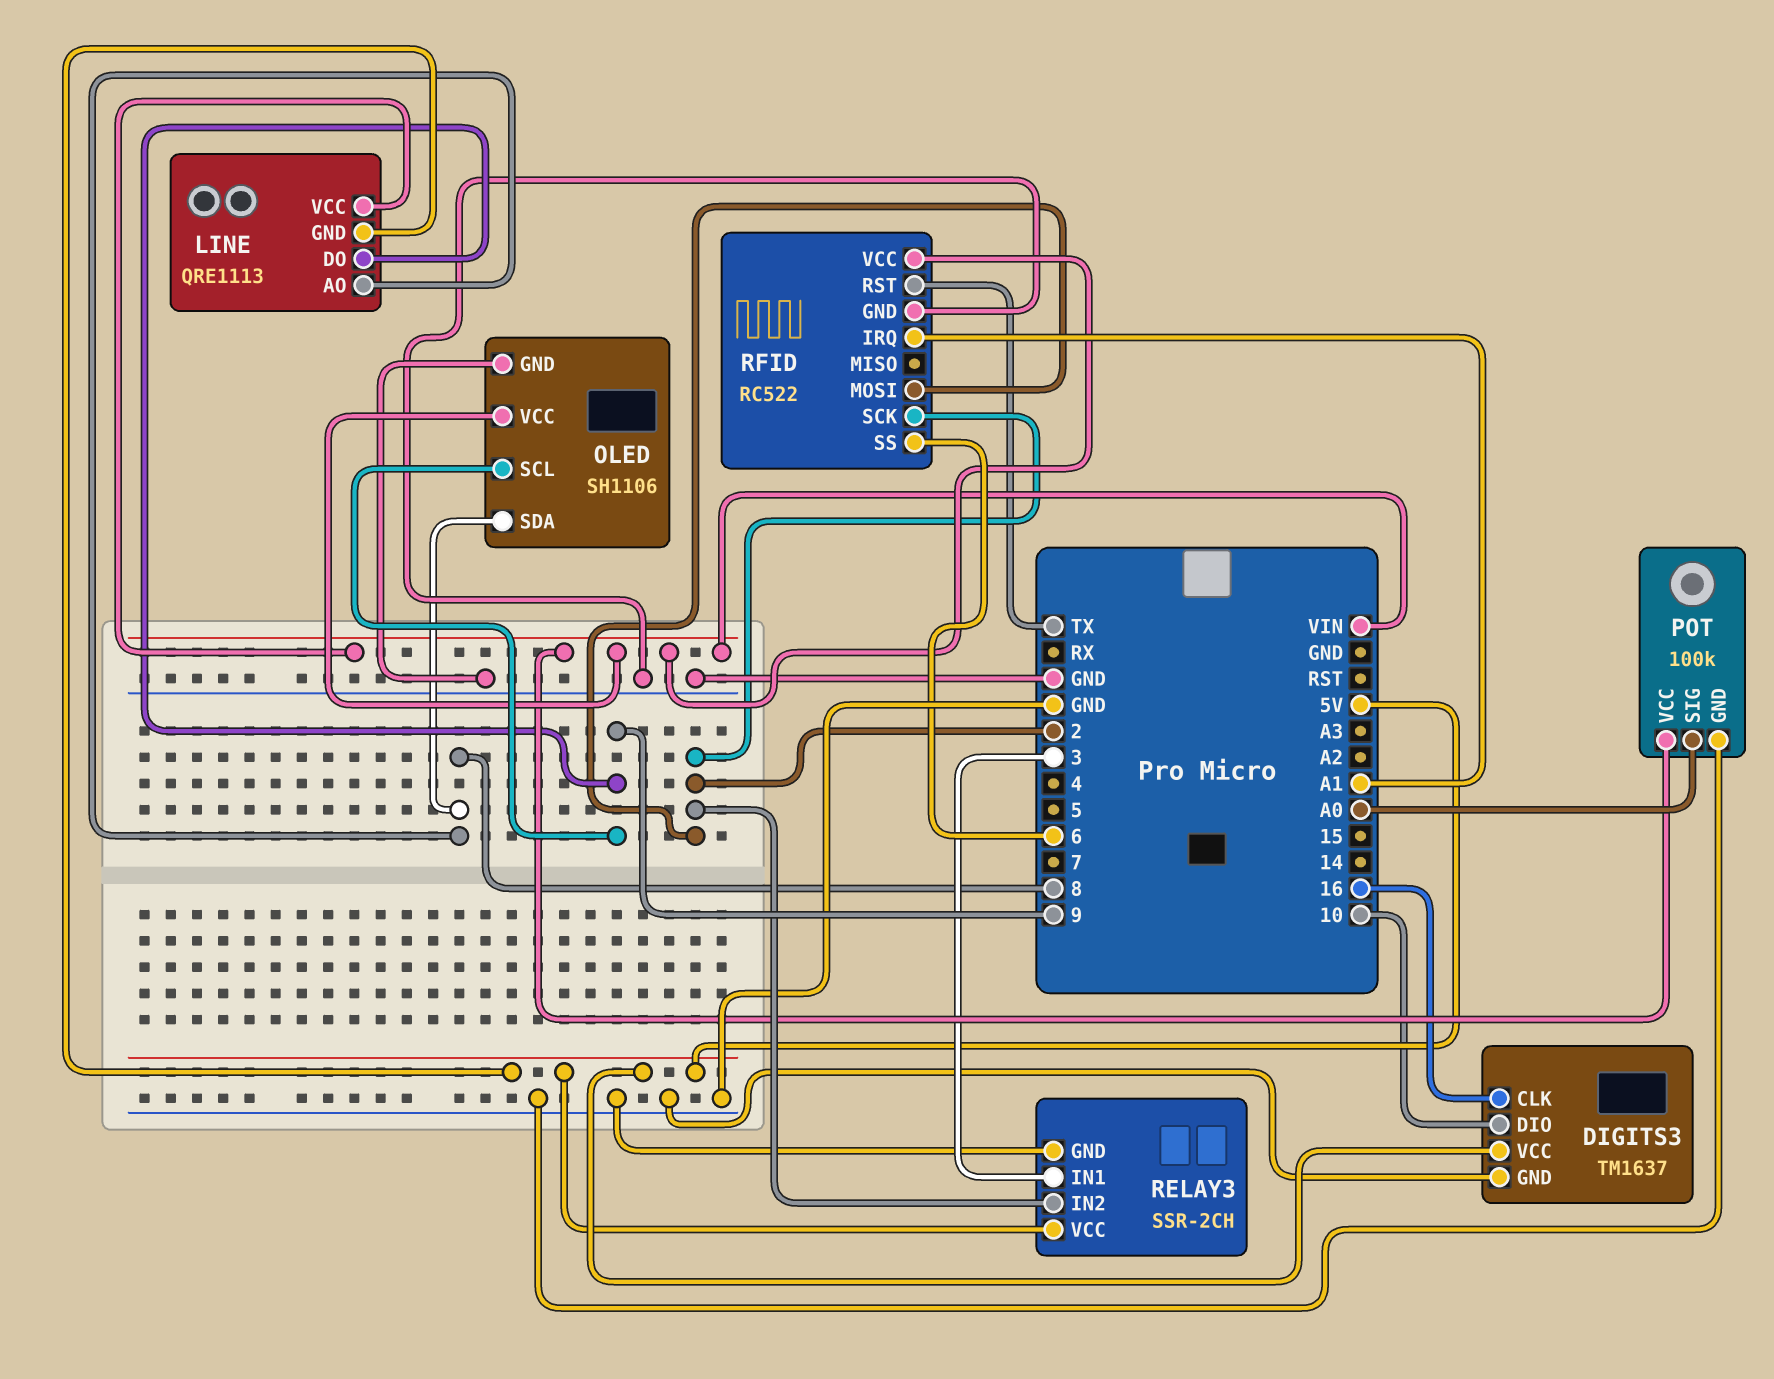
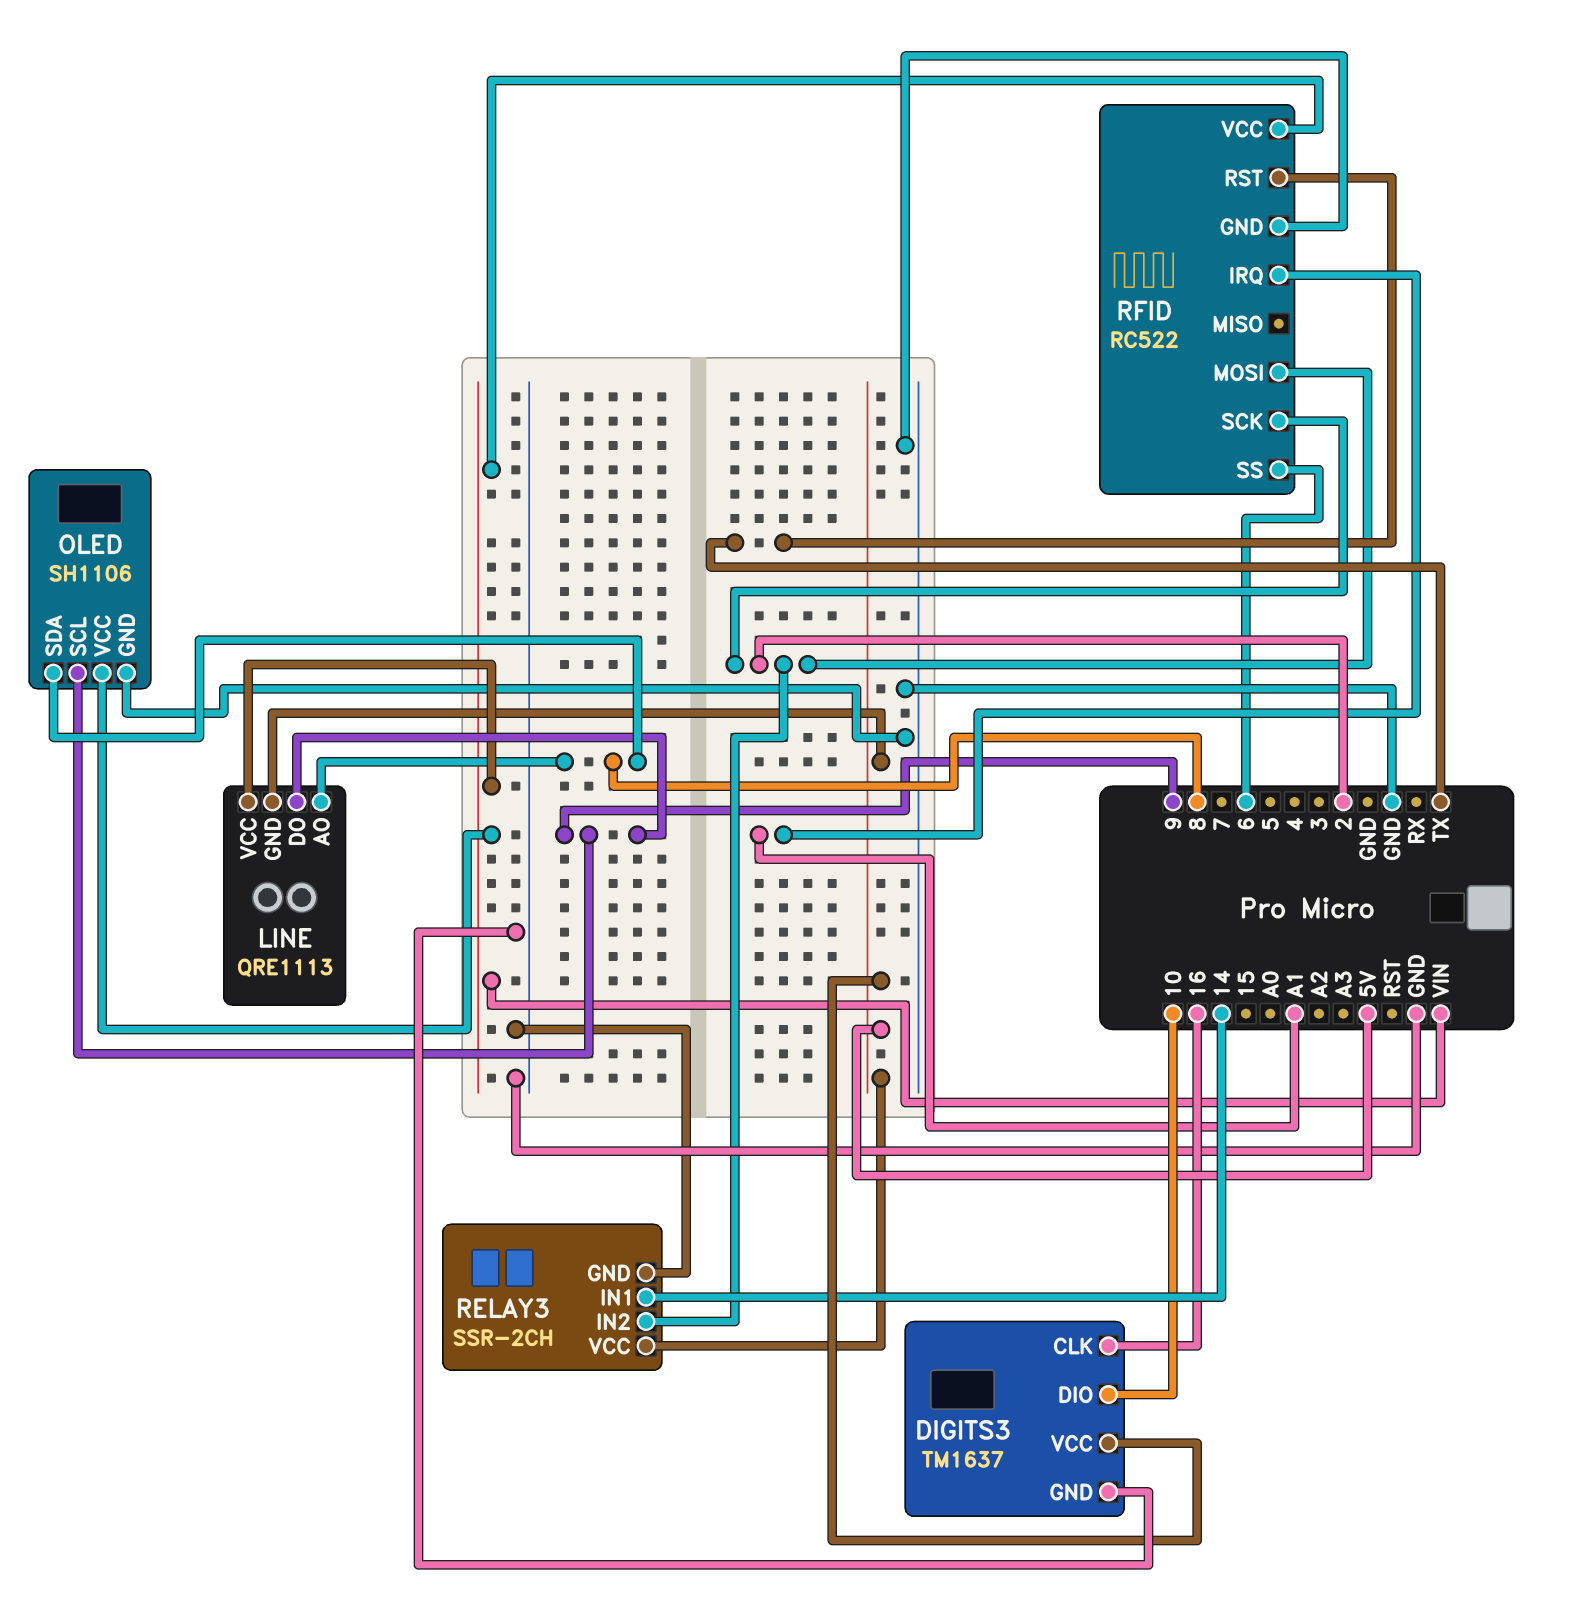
POT: 100k -> none
POT pin GND: GND -> none
POT pin SIG: A0 -> none
POT pin VCC: VIN -> none
RELAY3 pin IN1: 3 -> 14

